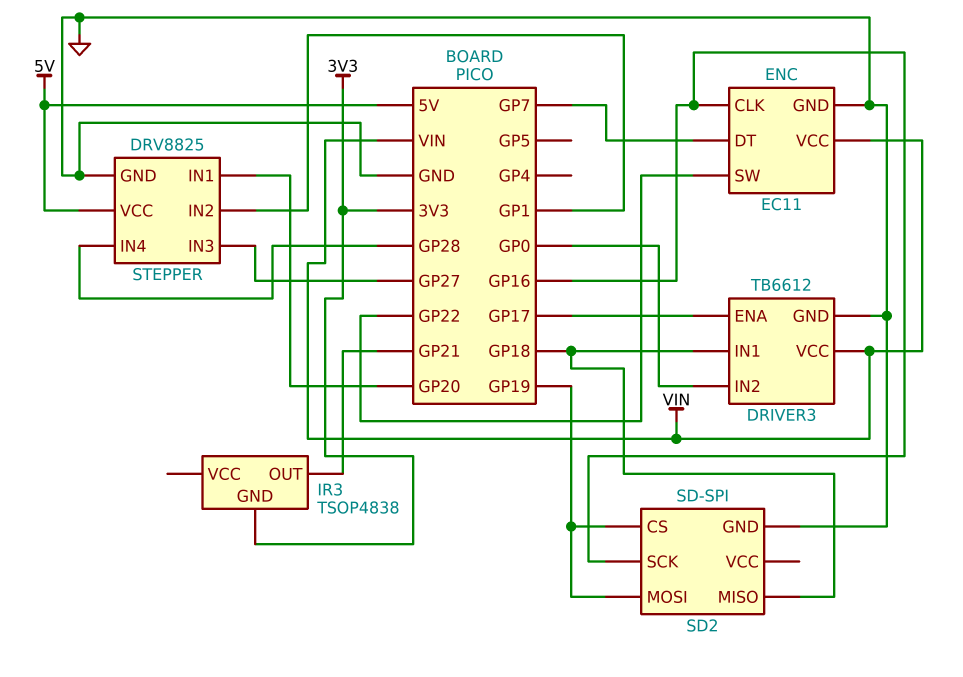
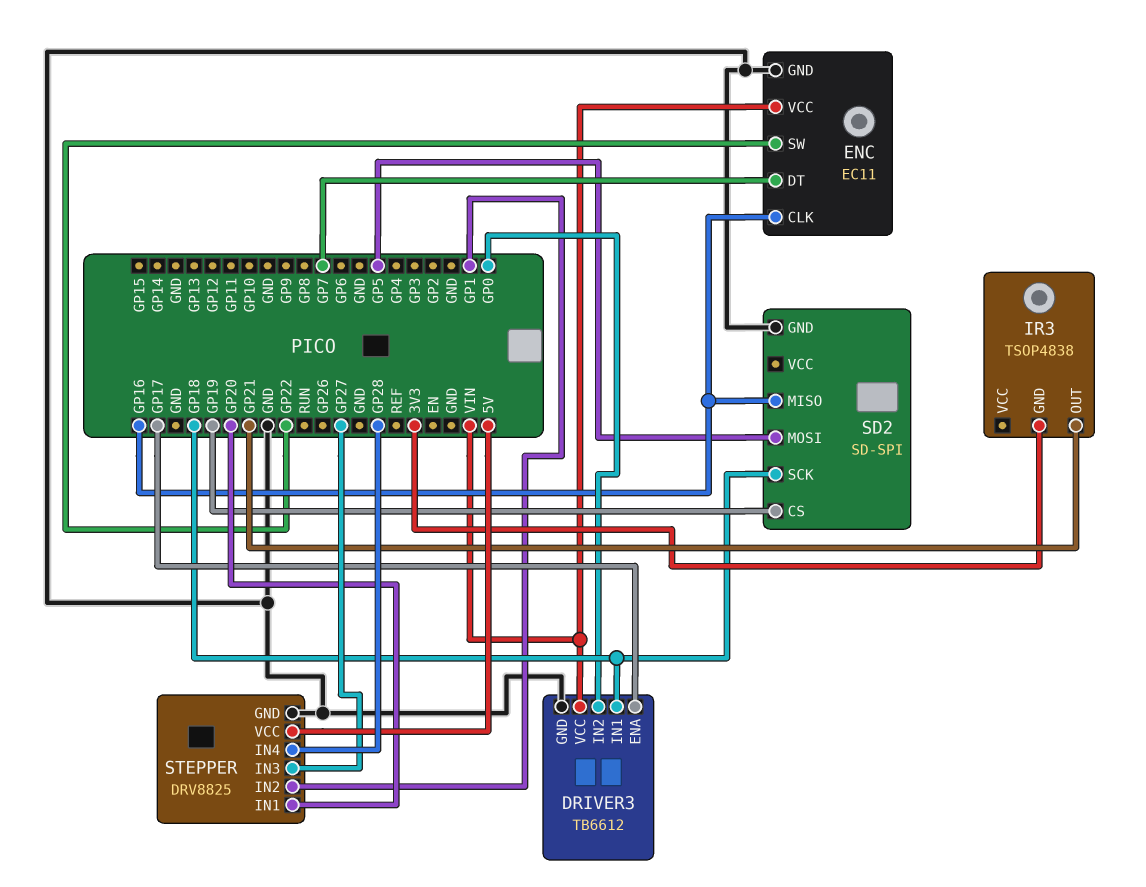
SD2 pin MISO: GP18 -> GP16
SD2 pin MOSI: GP19 -> GP5
SD2 pin SCK: GP16 -> GP18

